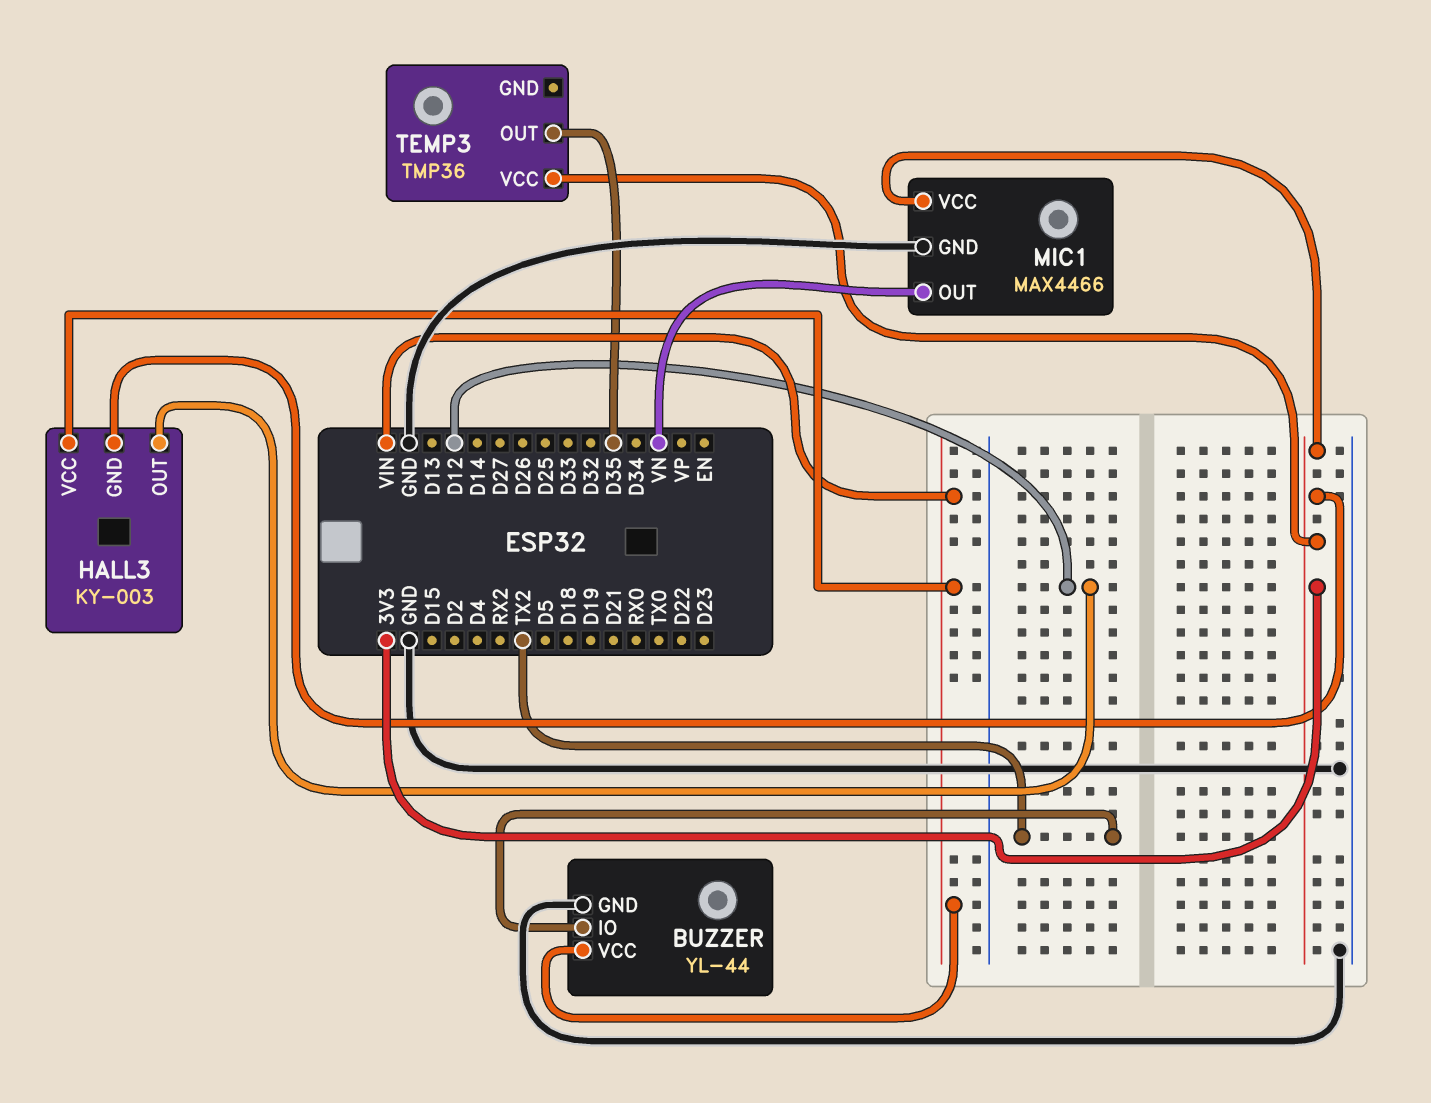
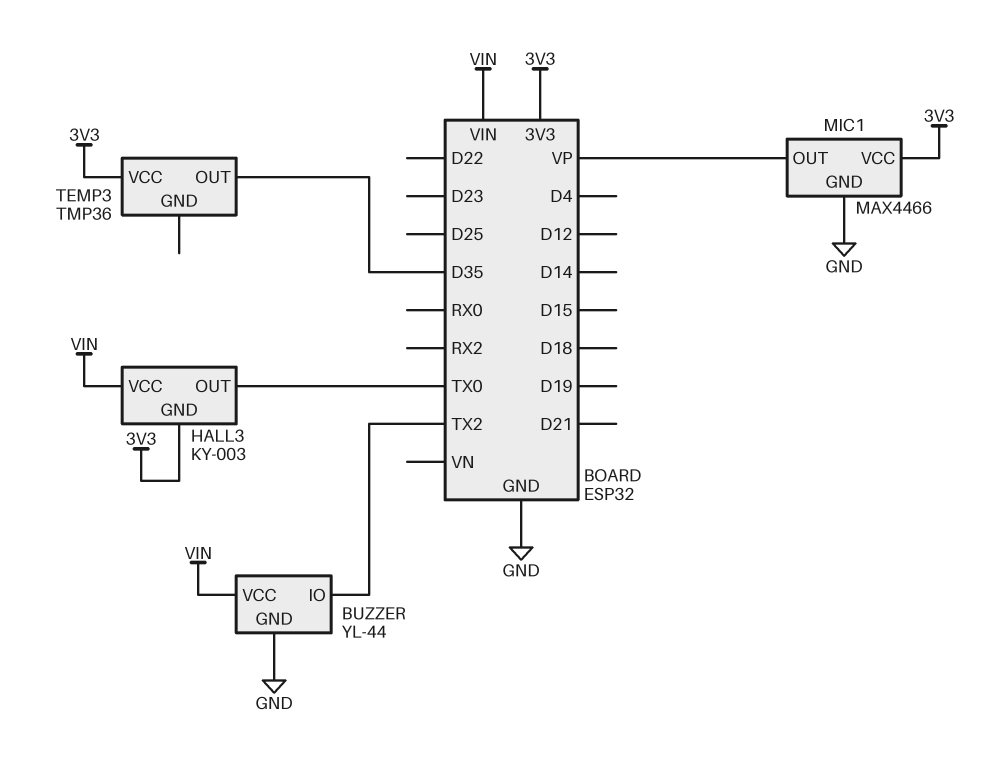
HALL3 pin OUT: D12 -> TX0
MIC1 pin OUT: VN -> VP

